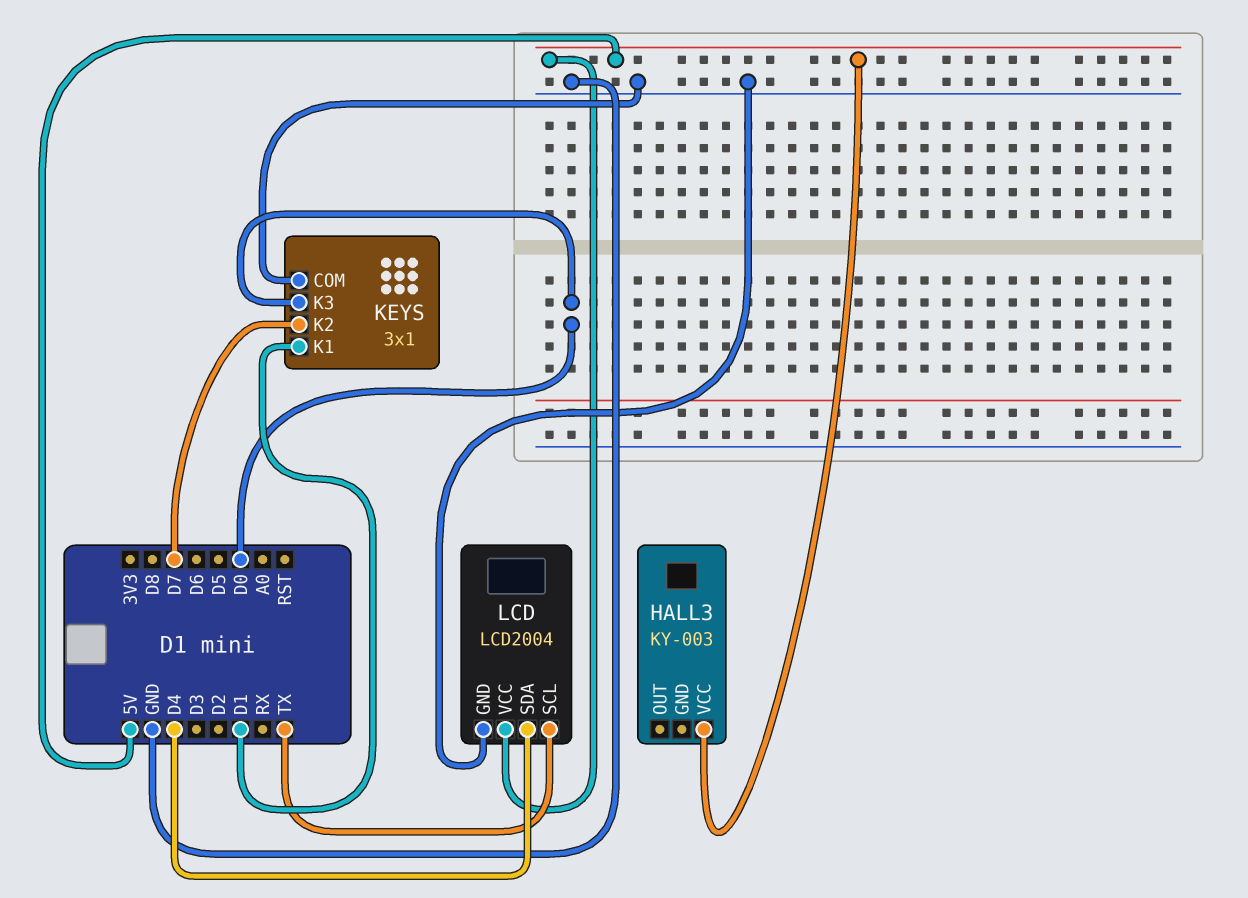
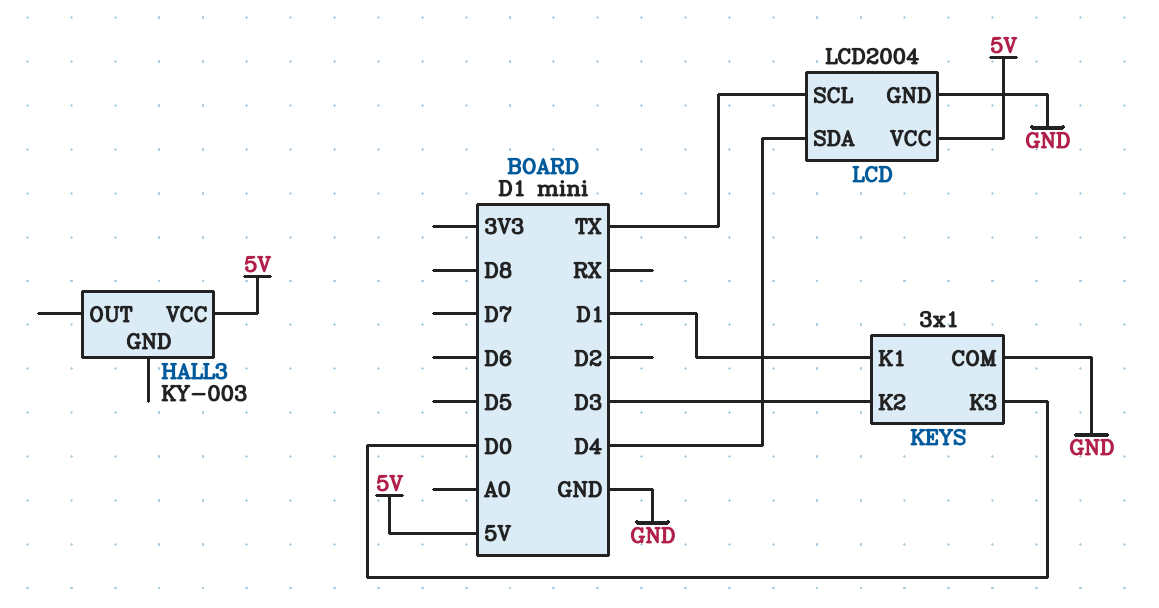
KEYS pin K2: D7 -> D3

